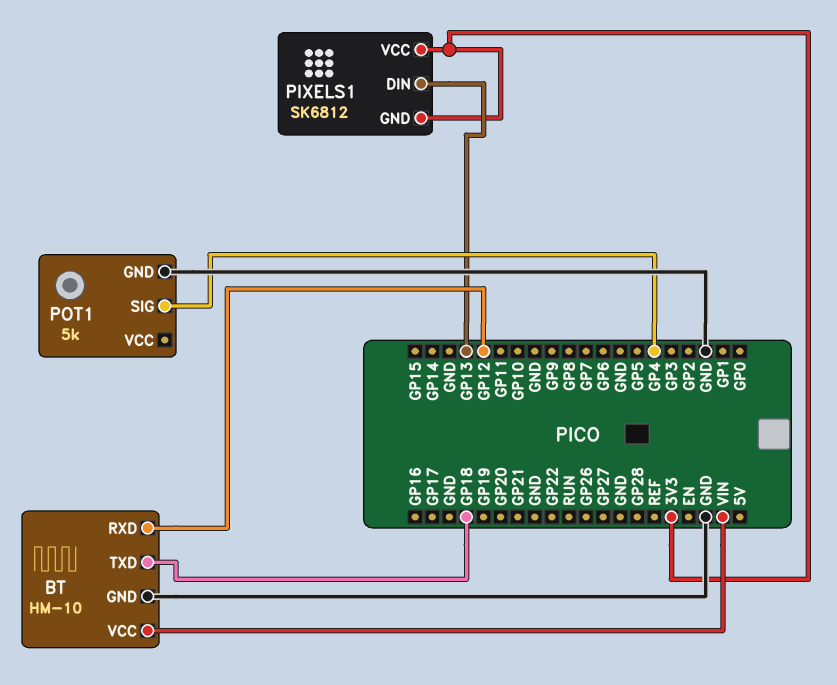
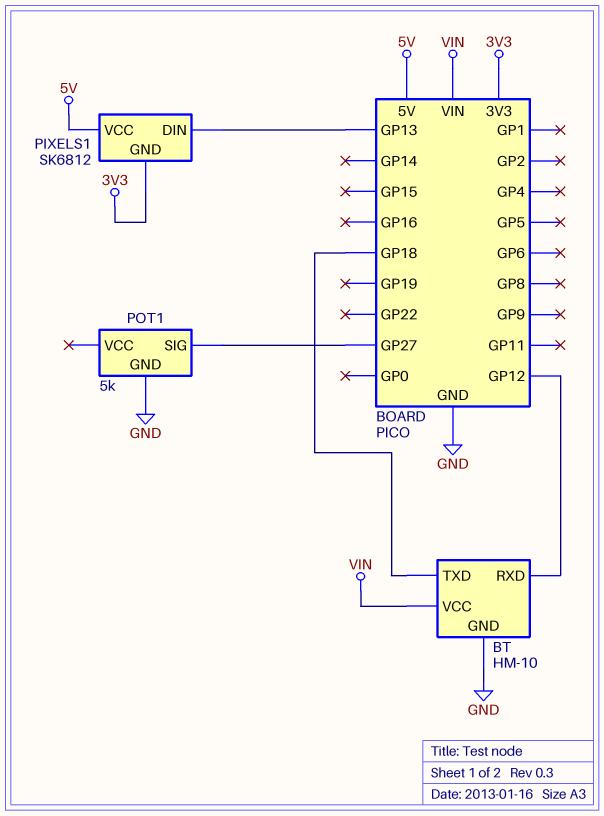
PIXELS1 pin VCC: 3V3 -> 5V
POT1 pin SIG: GP4 -> GP27

